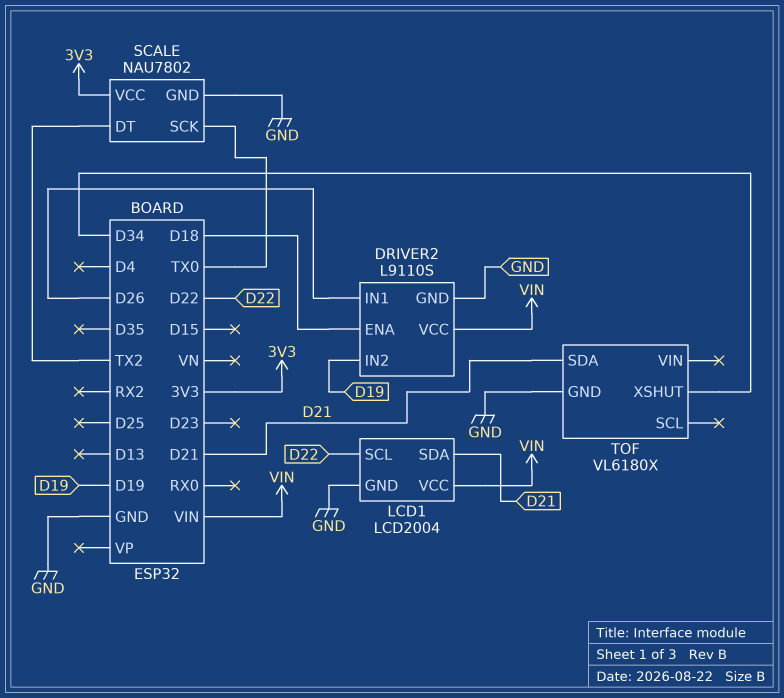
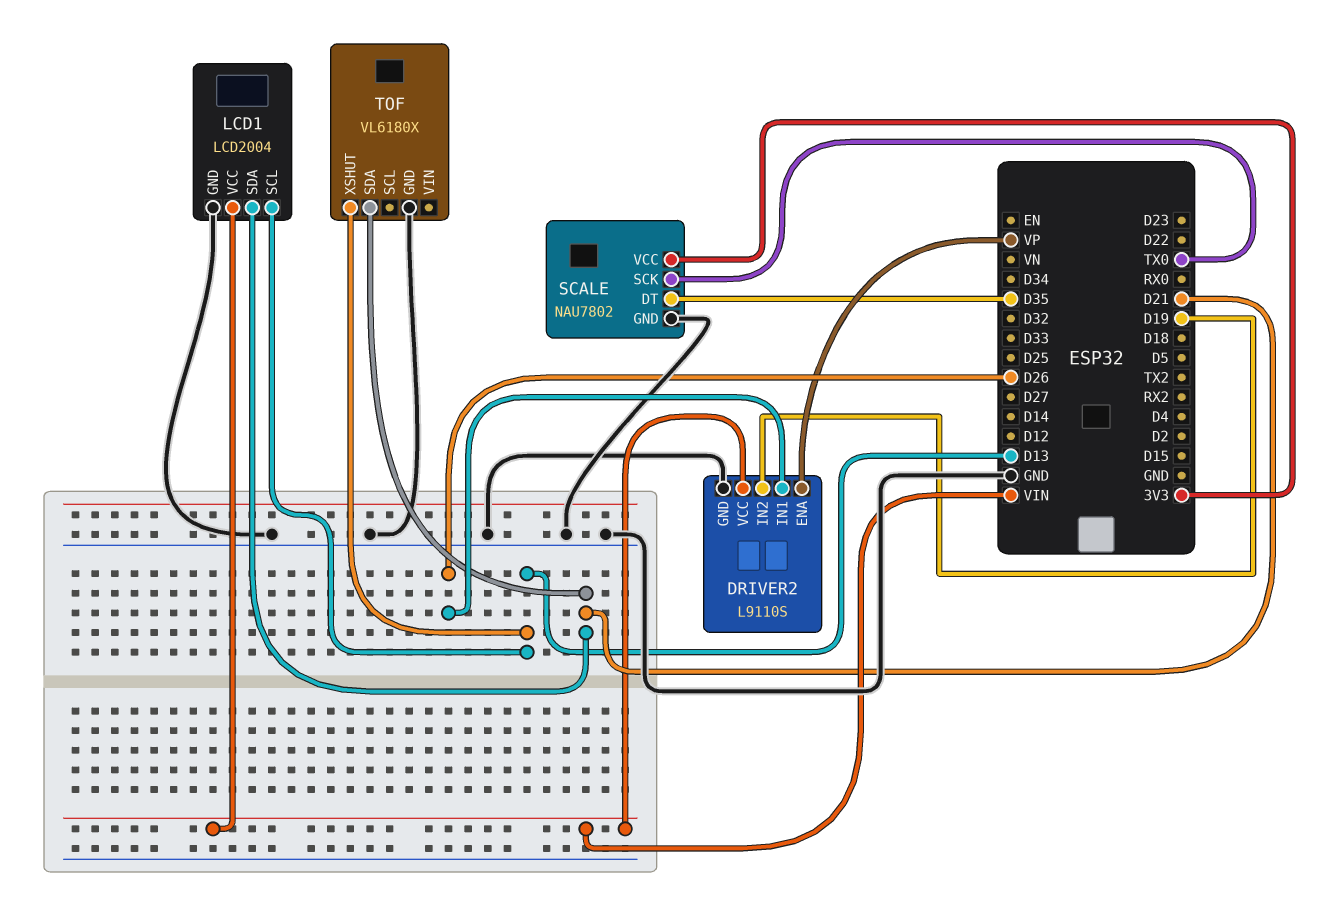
DRIVER2 pin ENA: D18 -> VP
LCD1 pin SCL: D22 -> D13
SCALE pin DT: TX2 -> D35
TOF pin XSHUT: D34 -> D13

